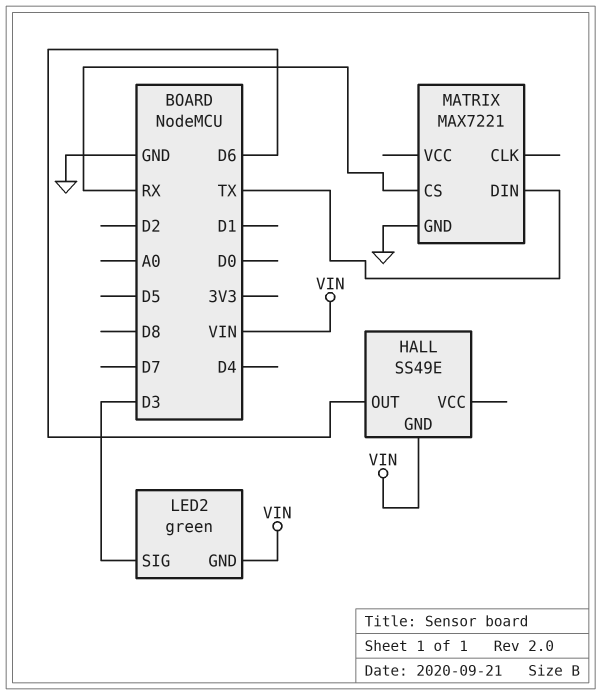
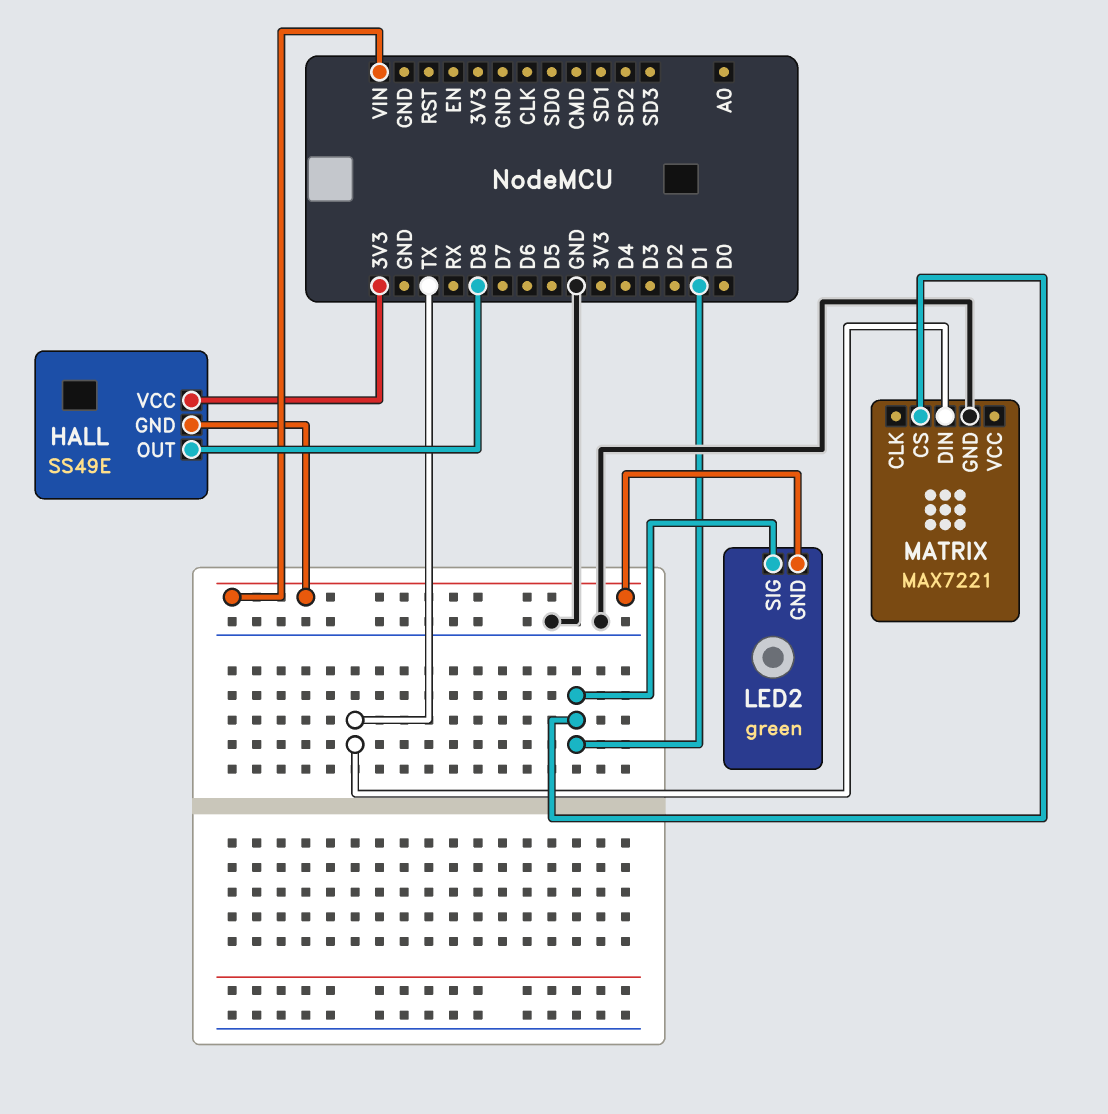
HALL pin OUT: D6 -> D8
HALL pin VCC: none -> 3V3
LED2 pin SIG: D3 -> D1
MATRIX pin CS: RX -> D1

